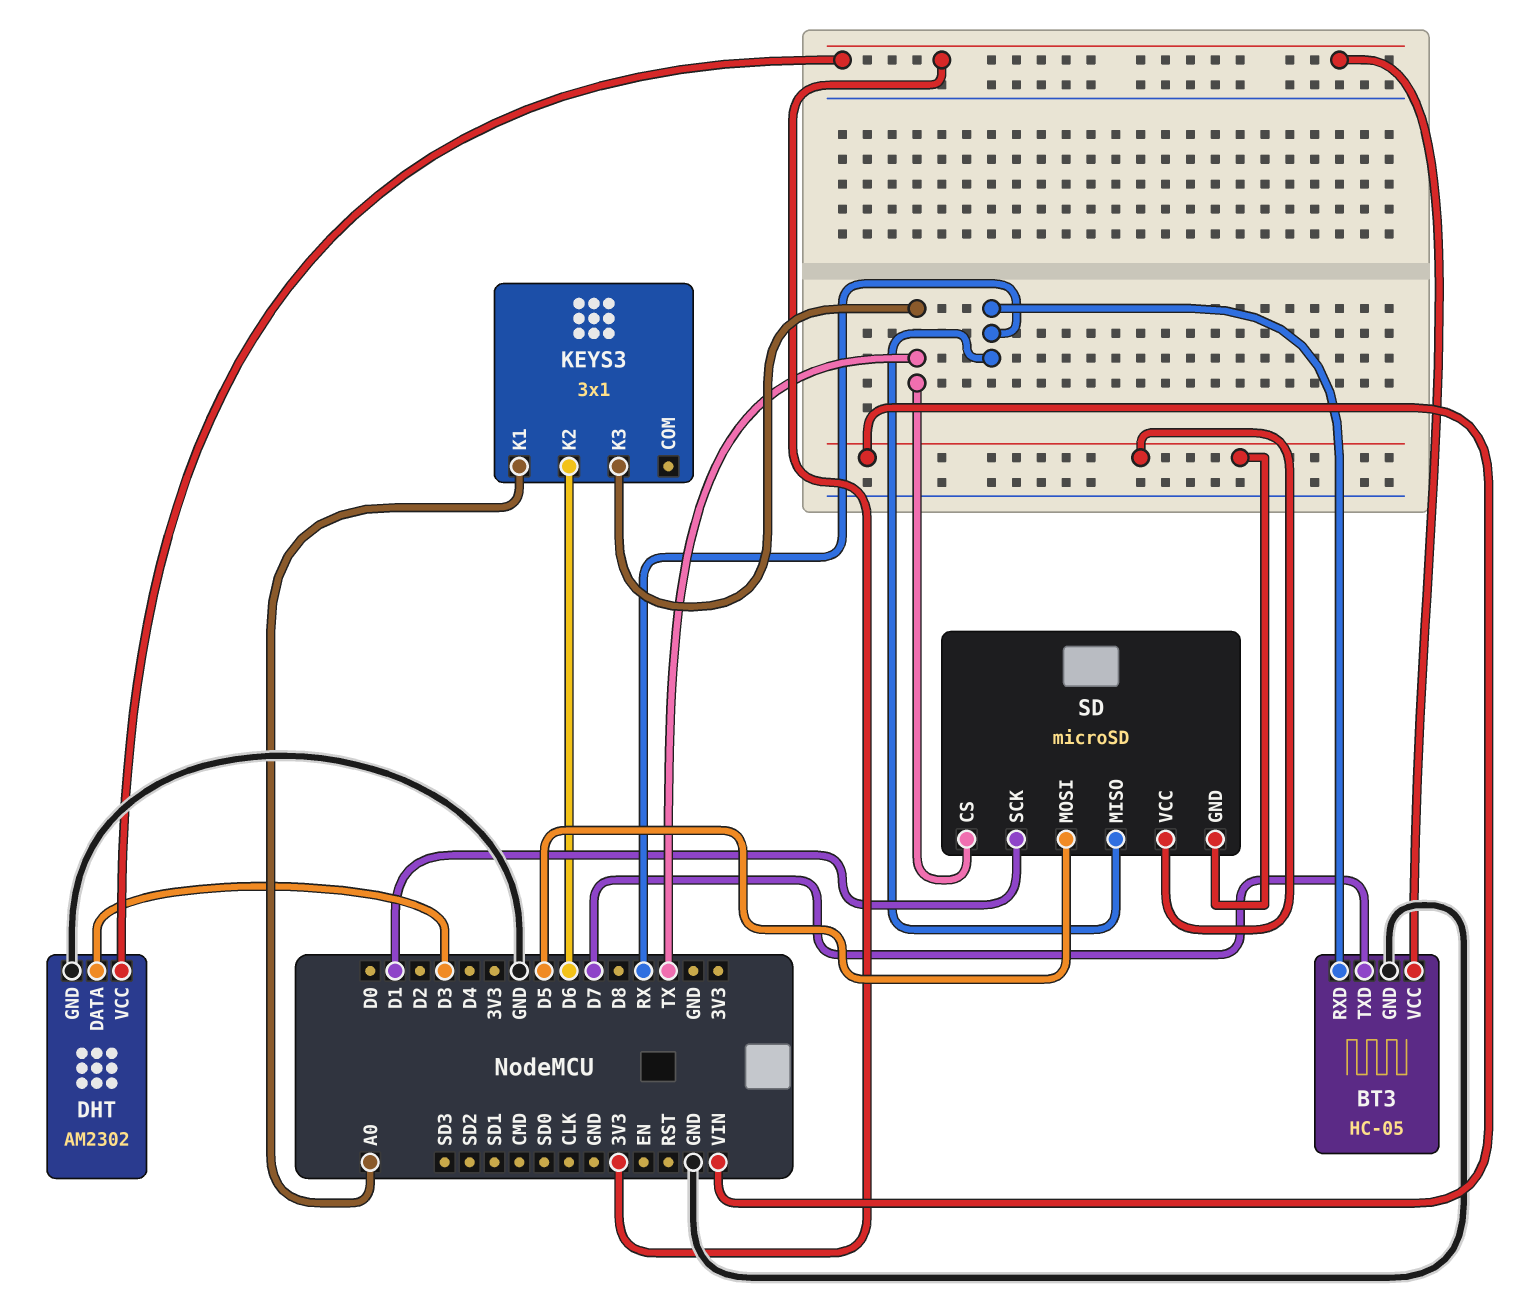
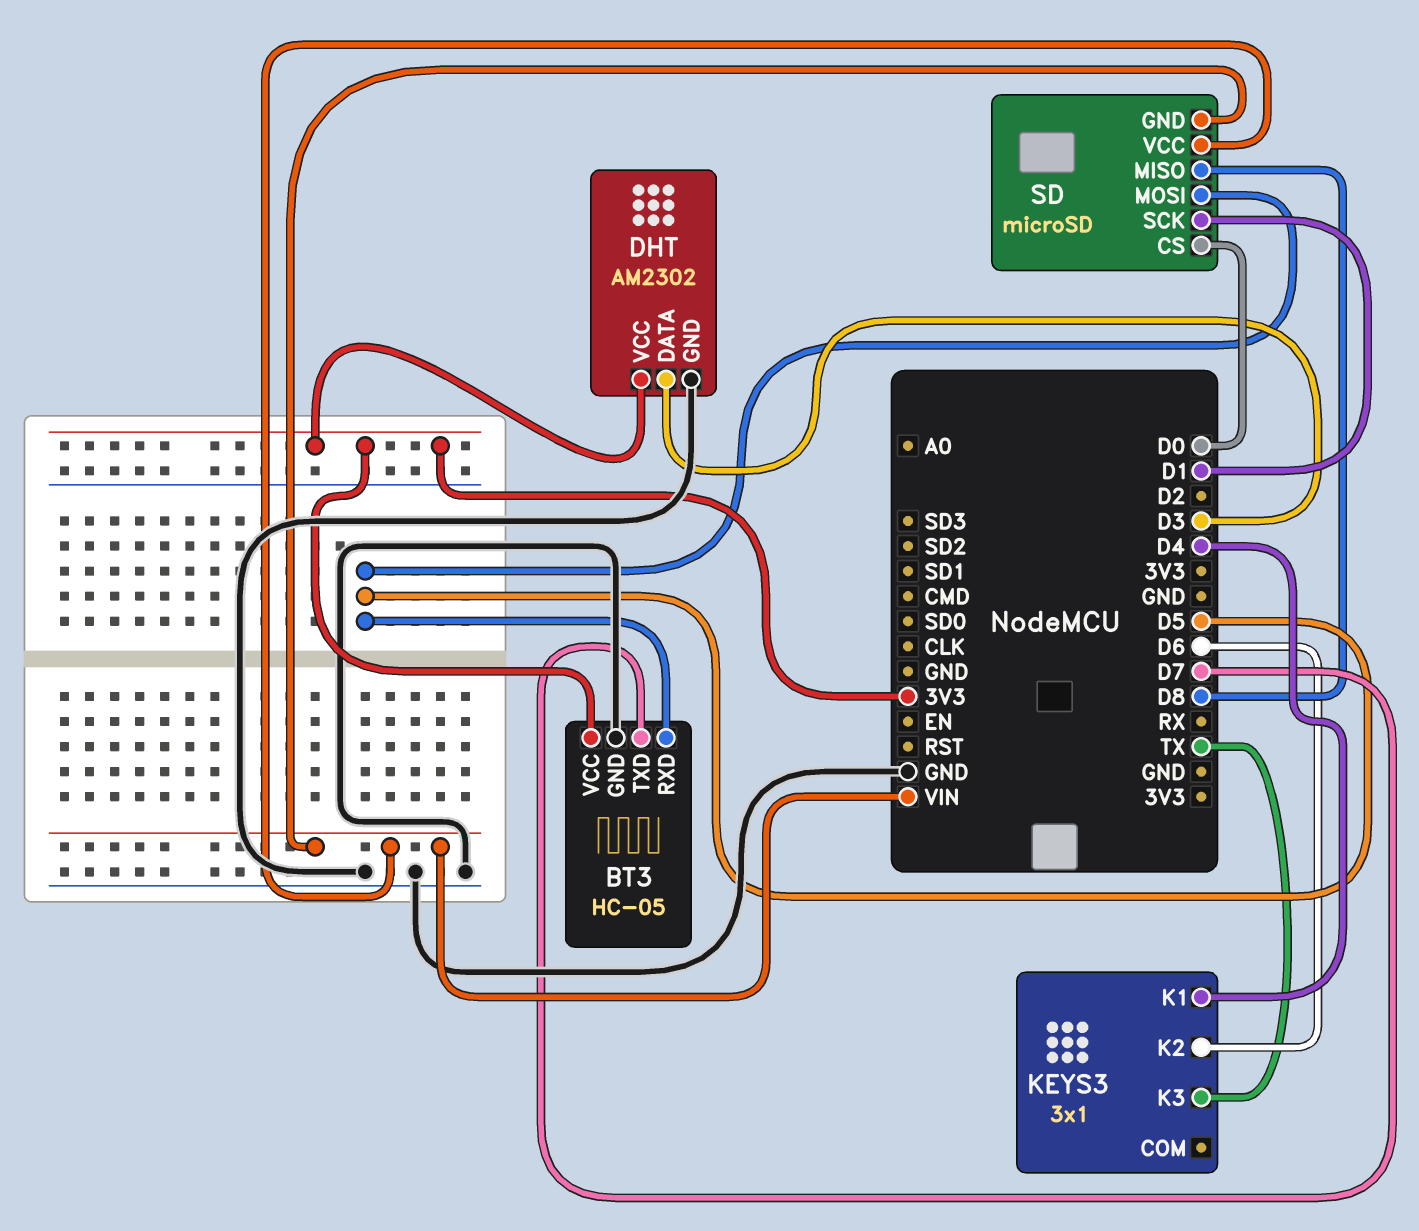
BT3 pin RXD: RX -> D5
KEYS3 pin K1: A0 -> D4
SD pin CS: TX -> D0
SD pin MISO: RX -> D8

